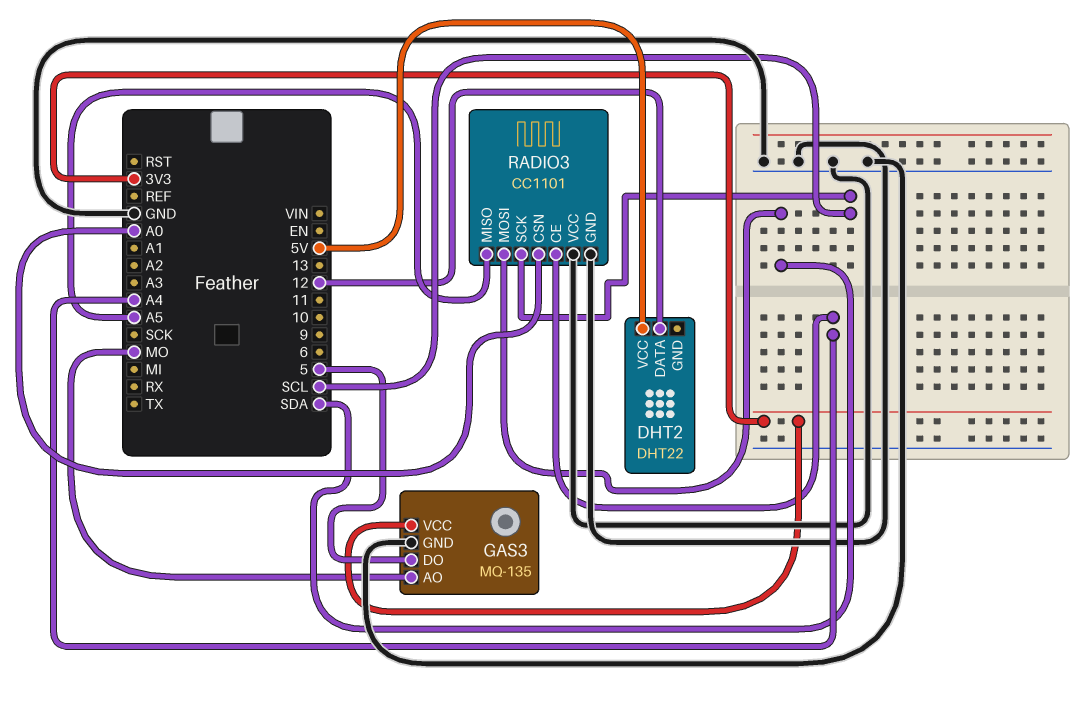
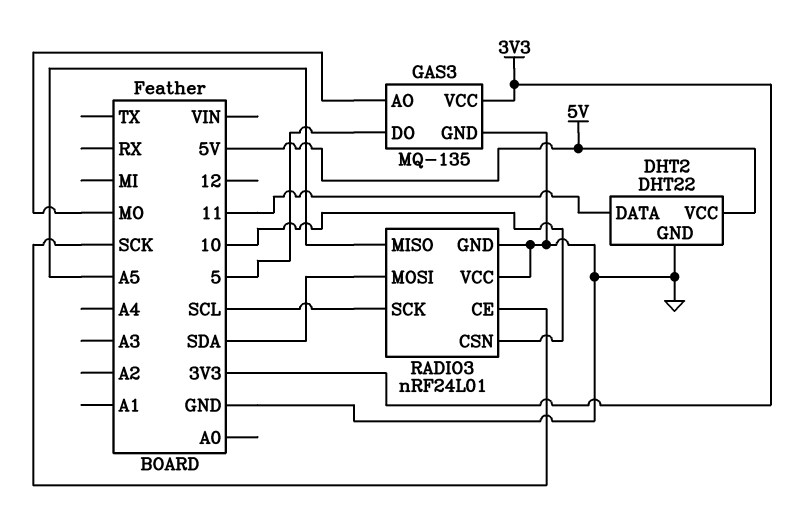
DHT2 pin DATA: 12 -> 11
DHT2 pin GND: none -> GND
RADIO3: CC1101 -> nRF24L01
RADIO3 pin CE: A4 -> SCK
RADIO3 pin CSN: A0 -> 10

